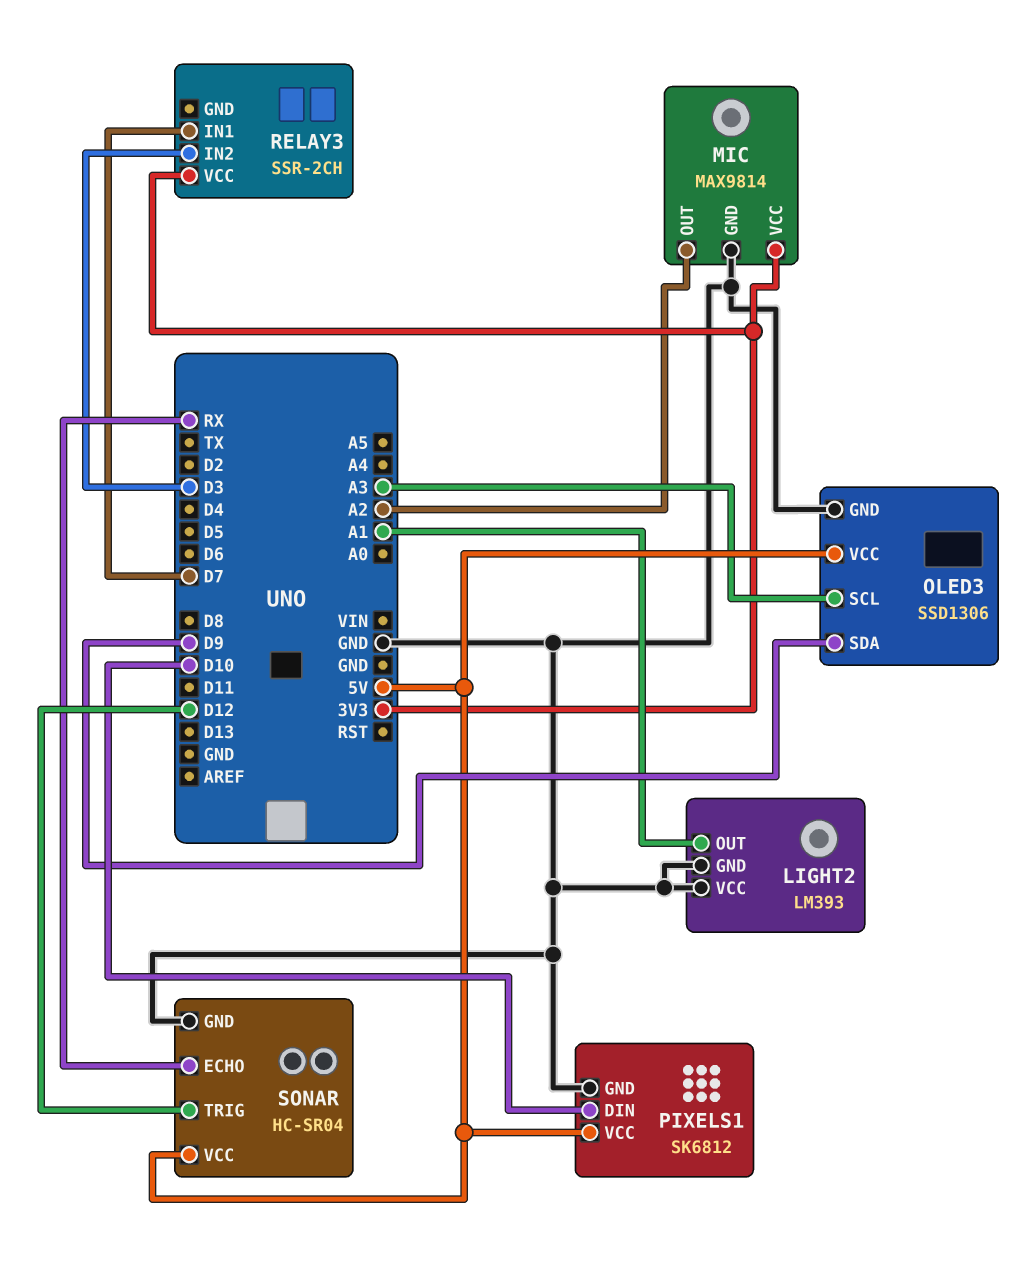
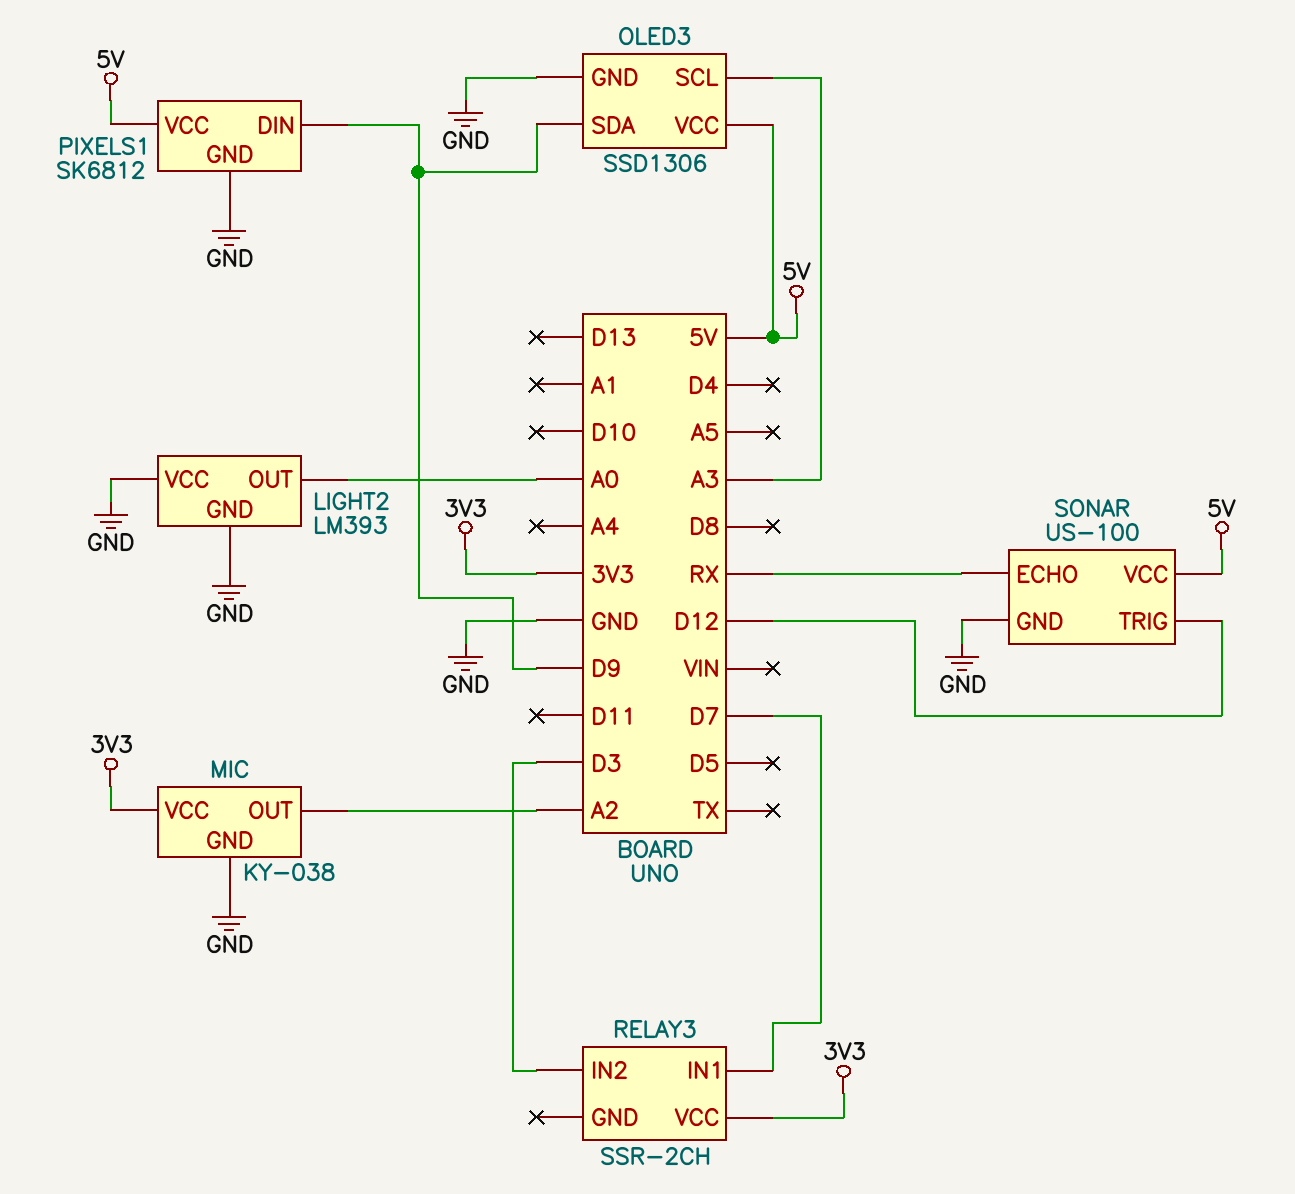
LIGHT2 pin OUT: A1 -> A0
MIC: MAX9814 -> KY-038
PIXELS1 pin DIN: D10 -> D9
SONAR: HC-SR04 -> US-100

